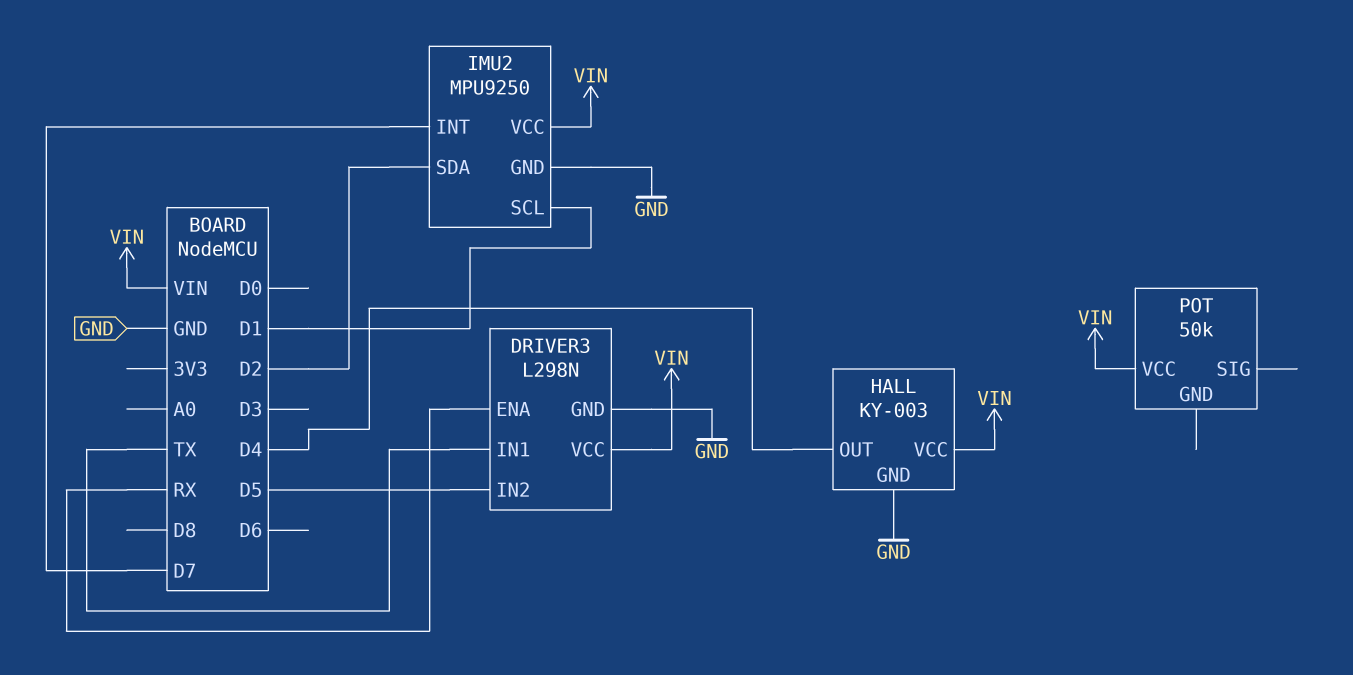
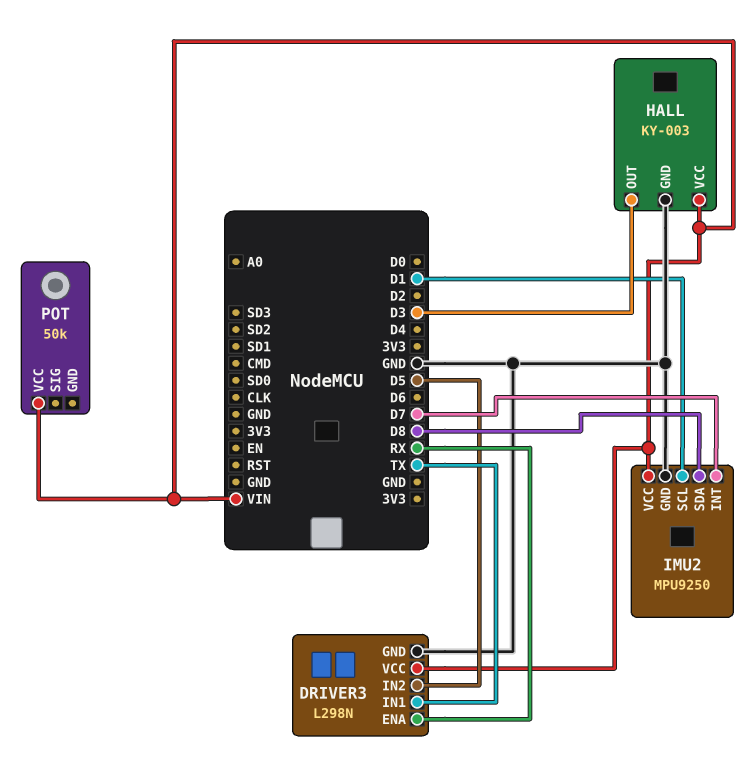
HALL pin OUT: D4 -> D3
IMU2 pin SDA: D2 -> D8

